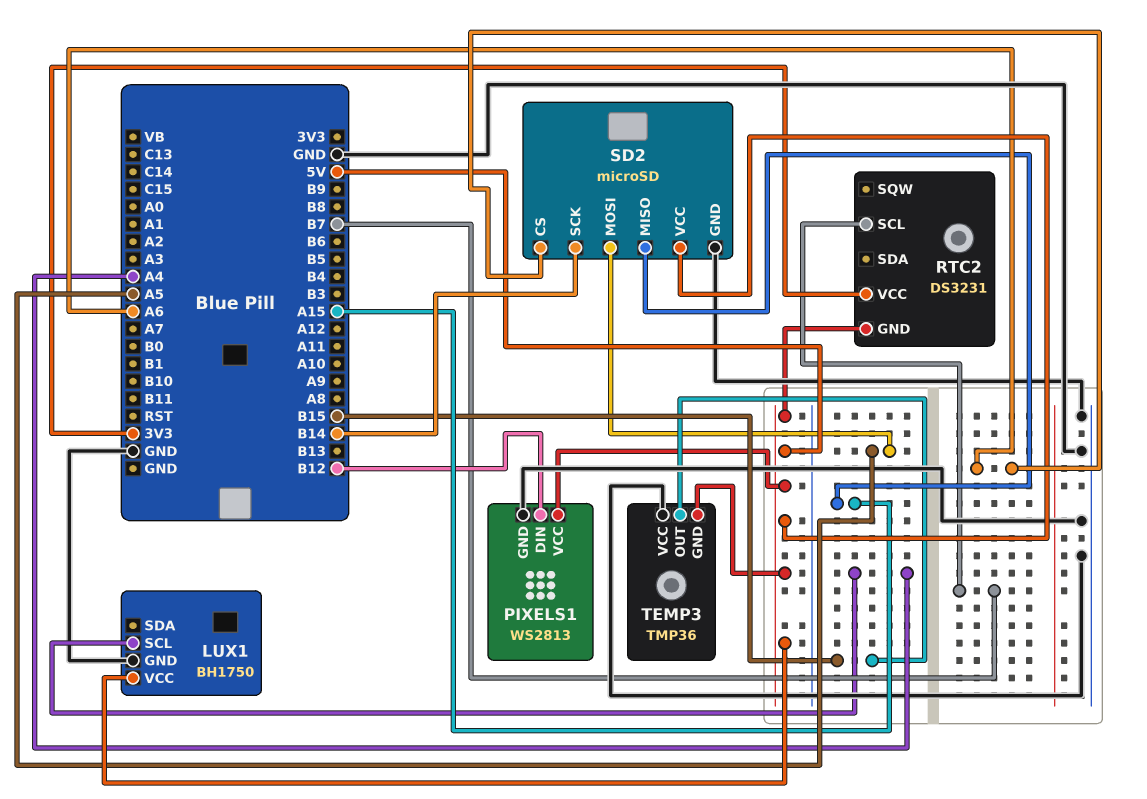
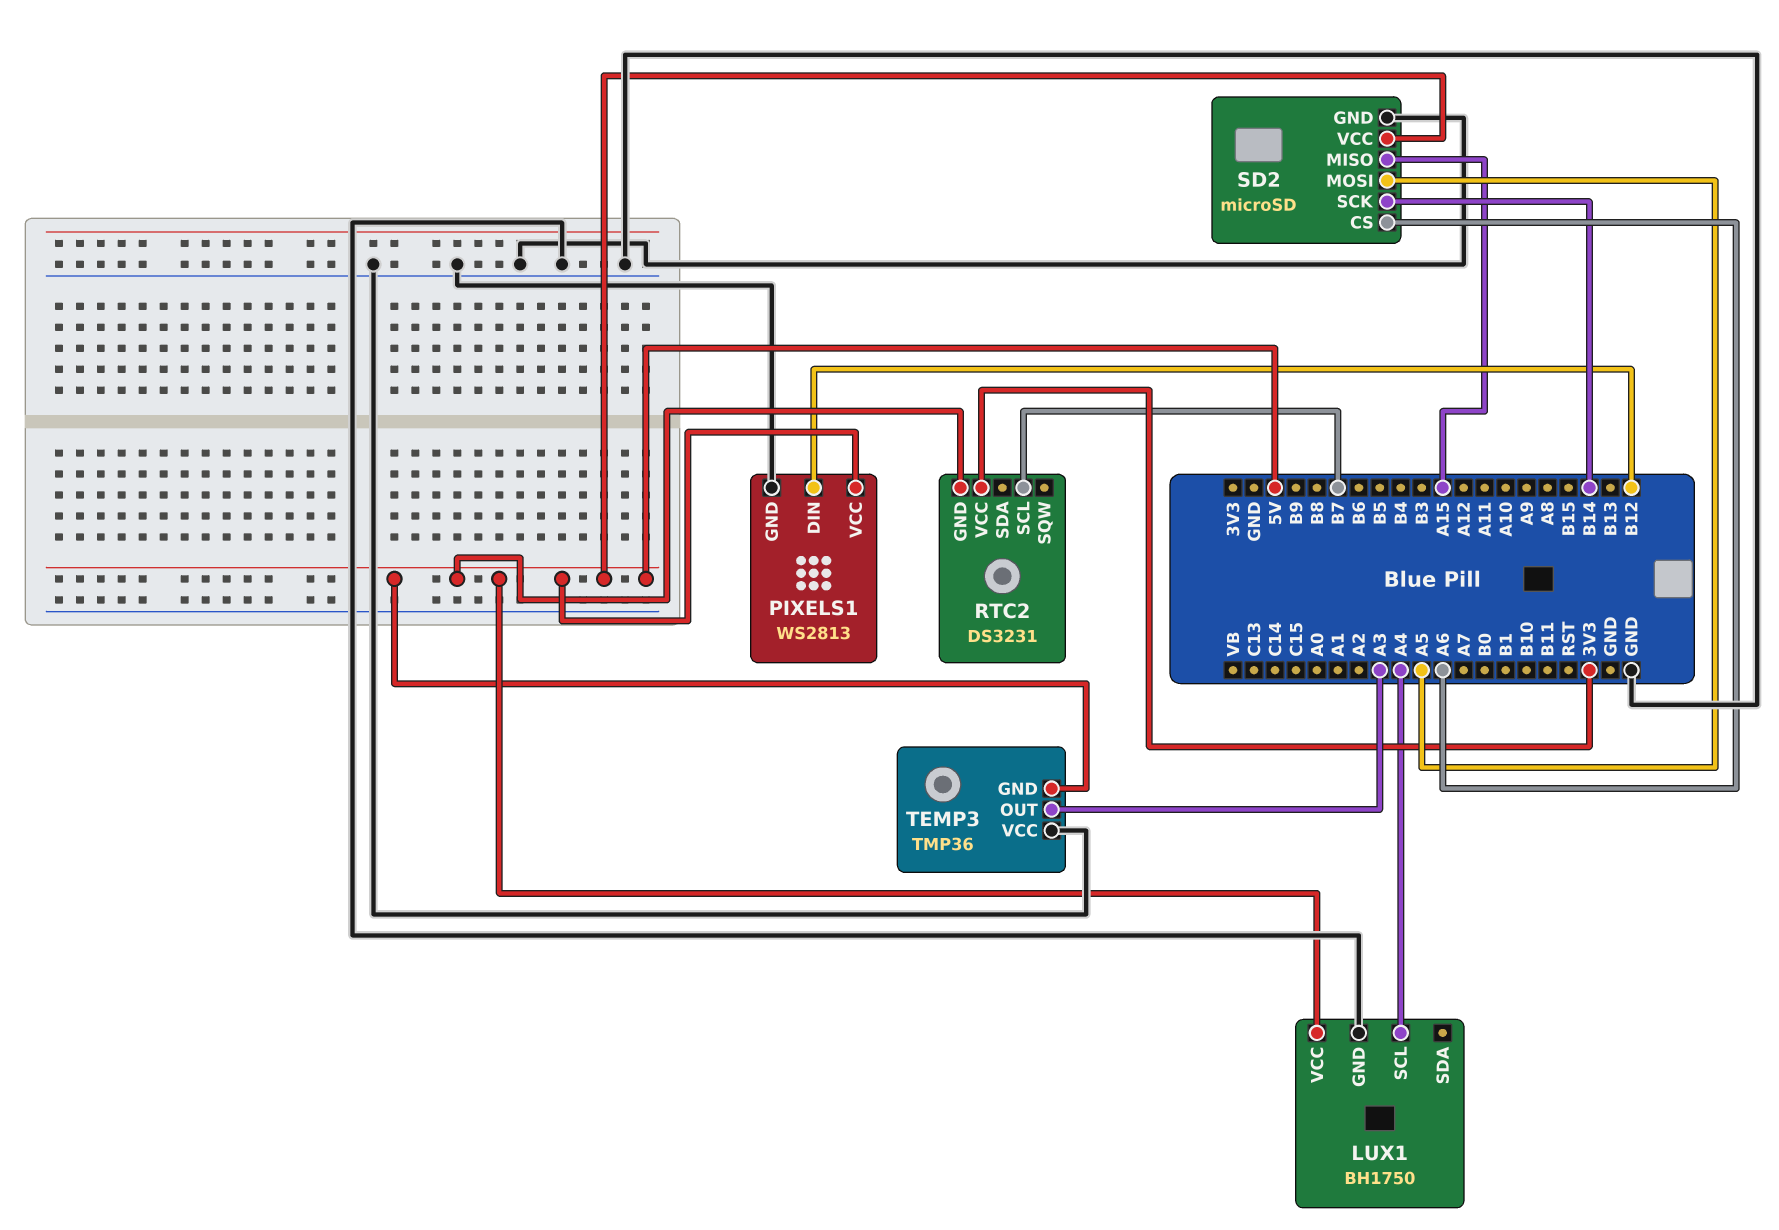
TEMP3 pin OUT: B15 -> A3

